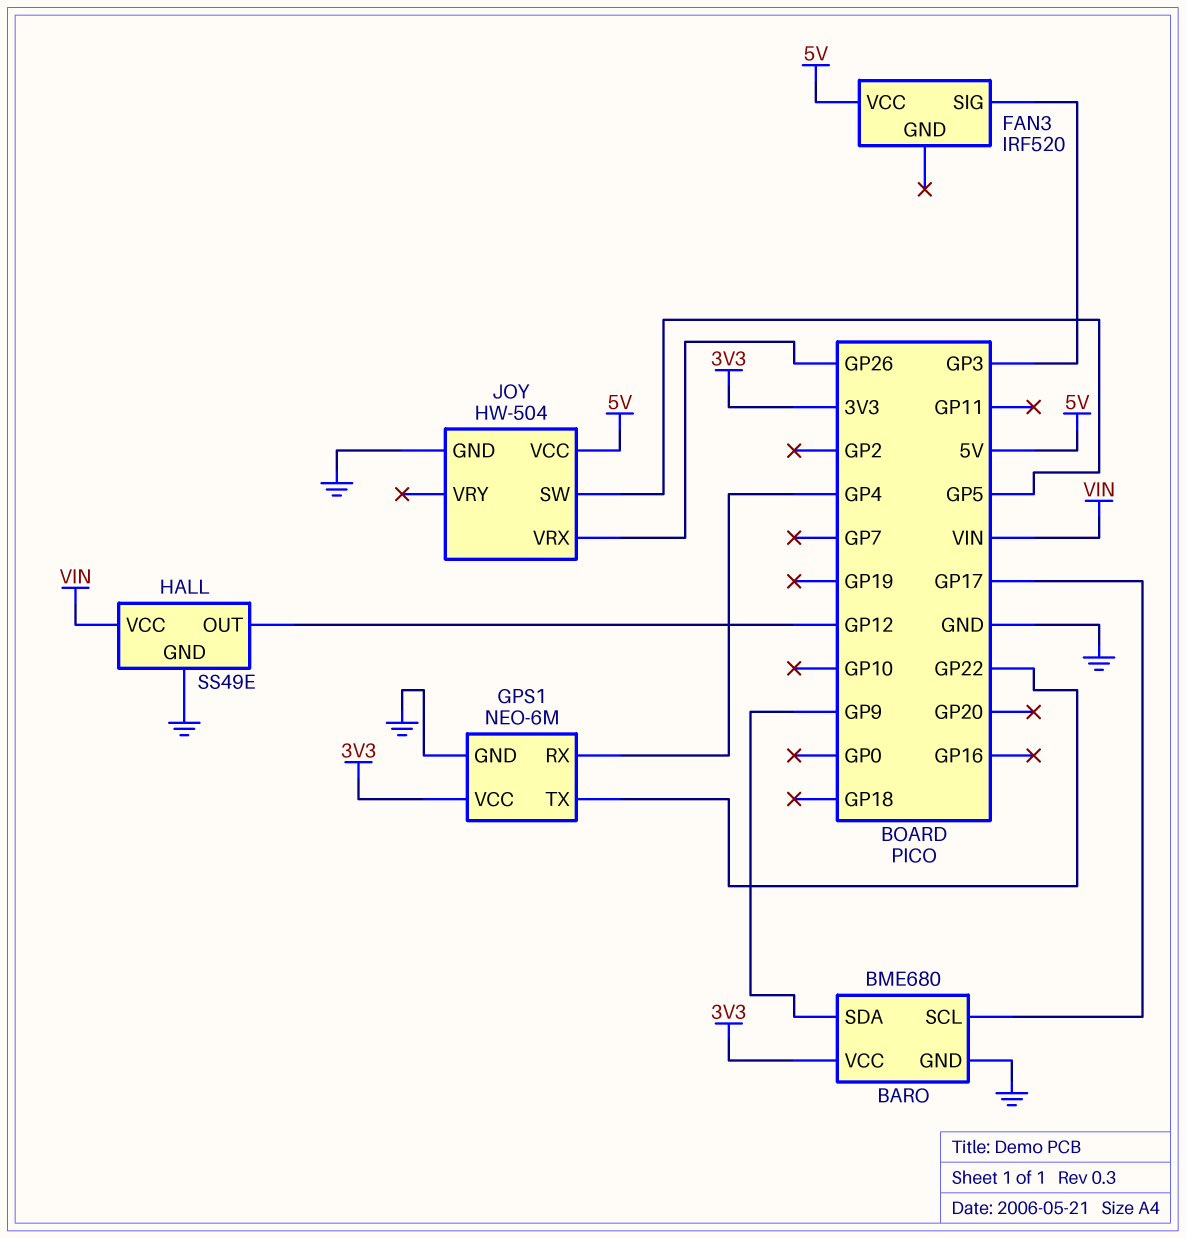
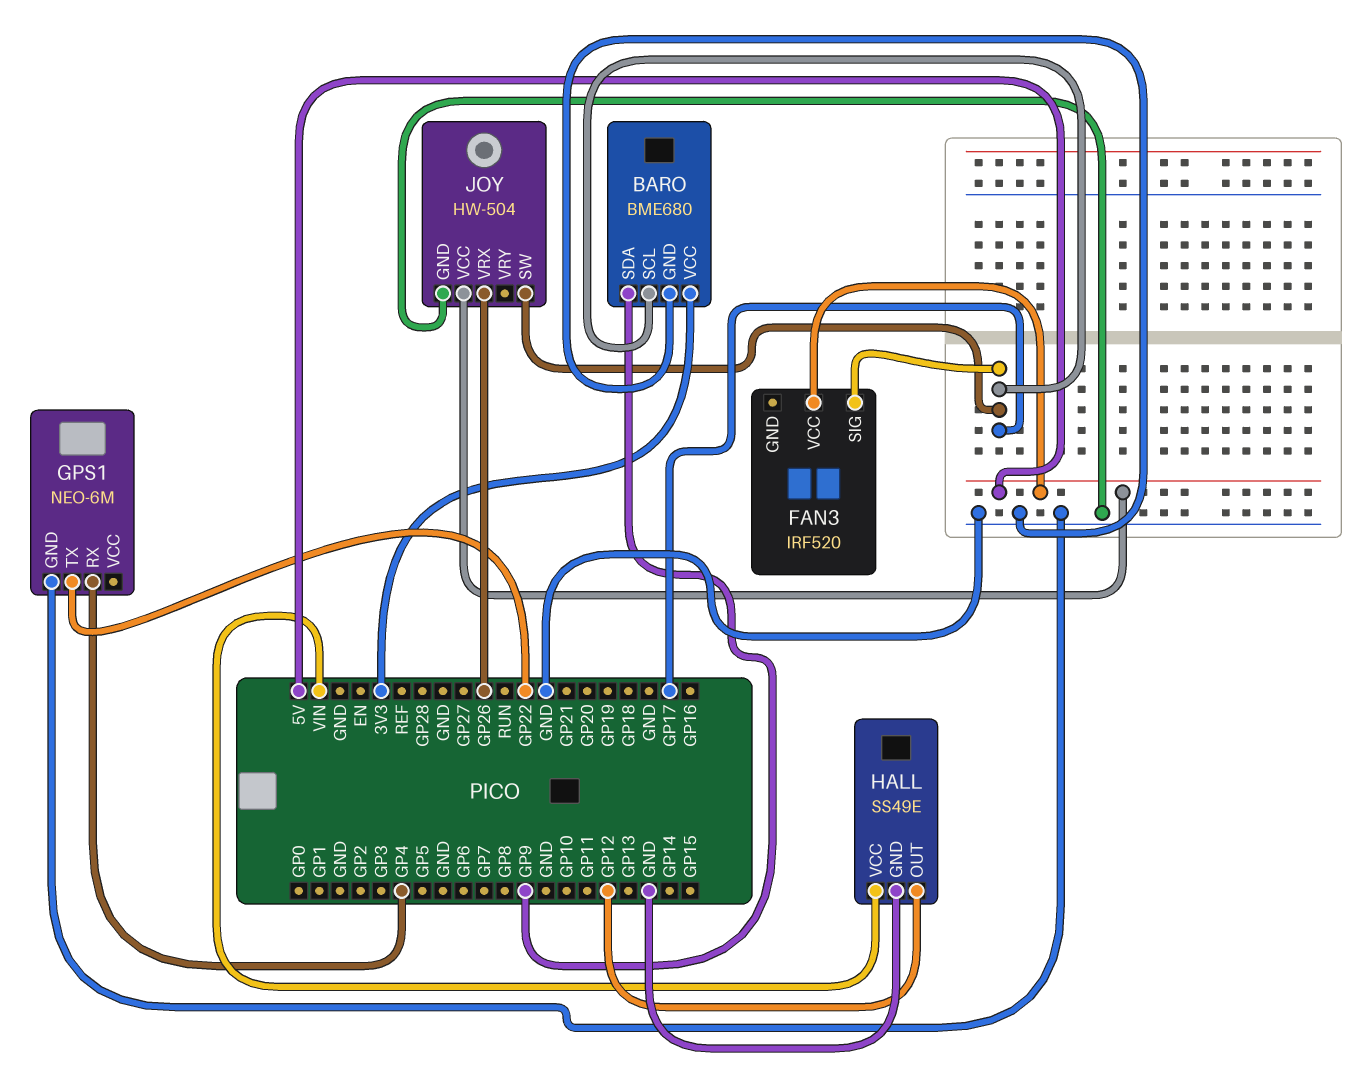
FAN3 pin SIG: GP3 -> GP17
GPS1 pin VCC: 3V3 -> none
JOY pin SW: GP5 -> GP17

